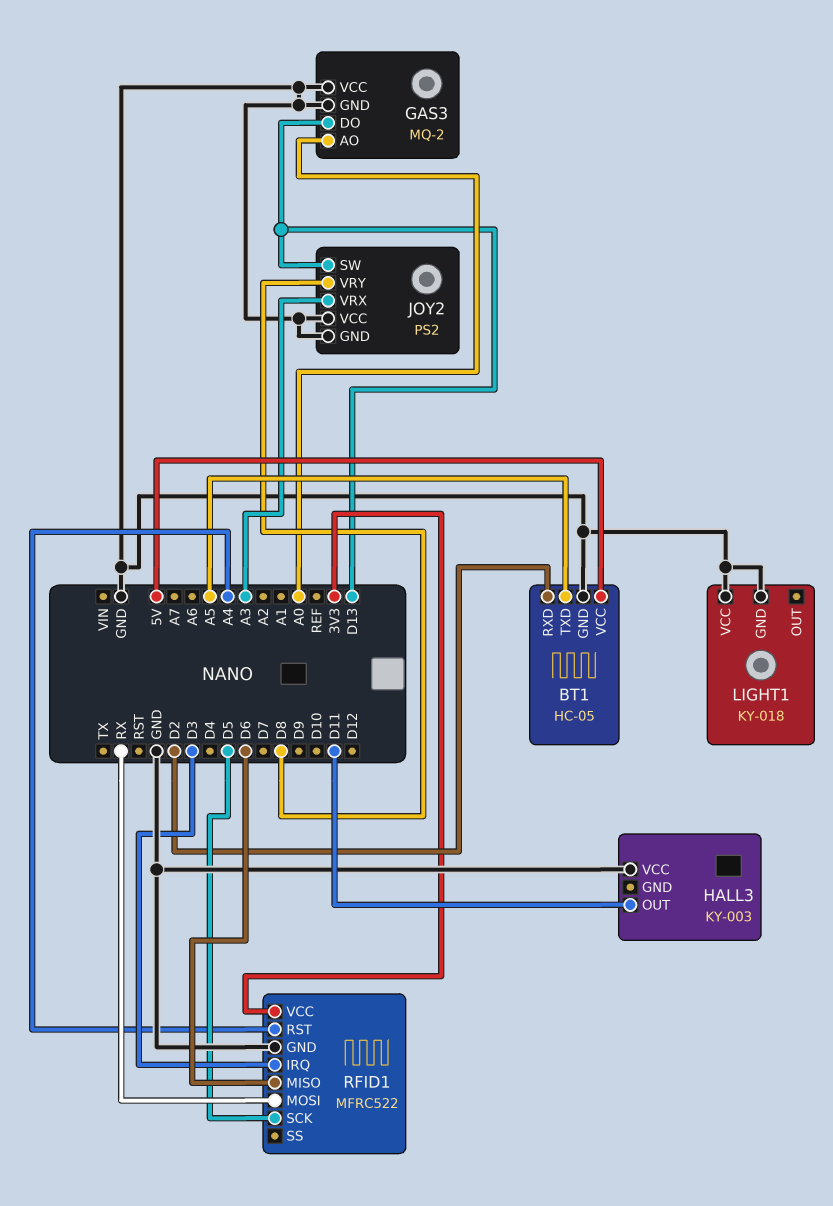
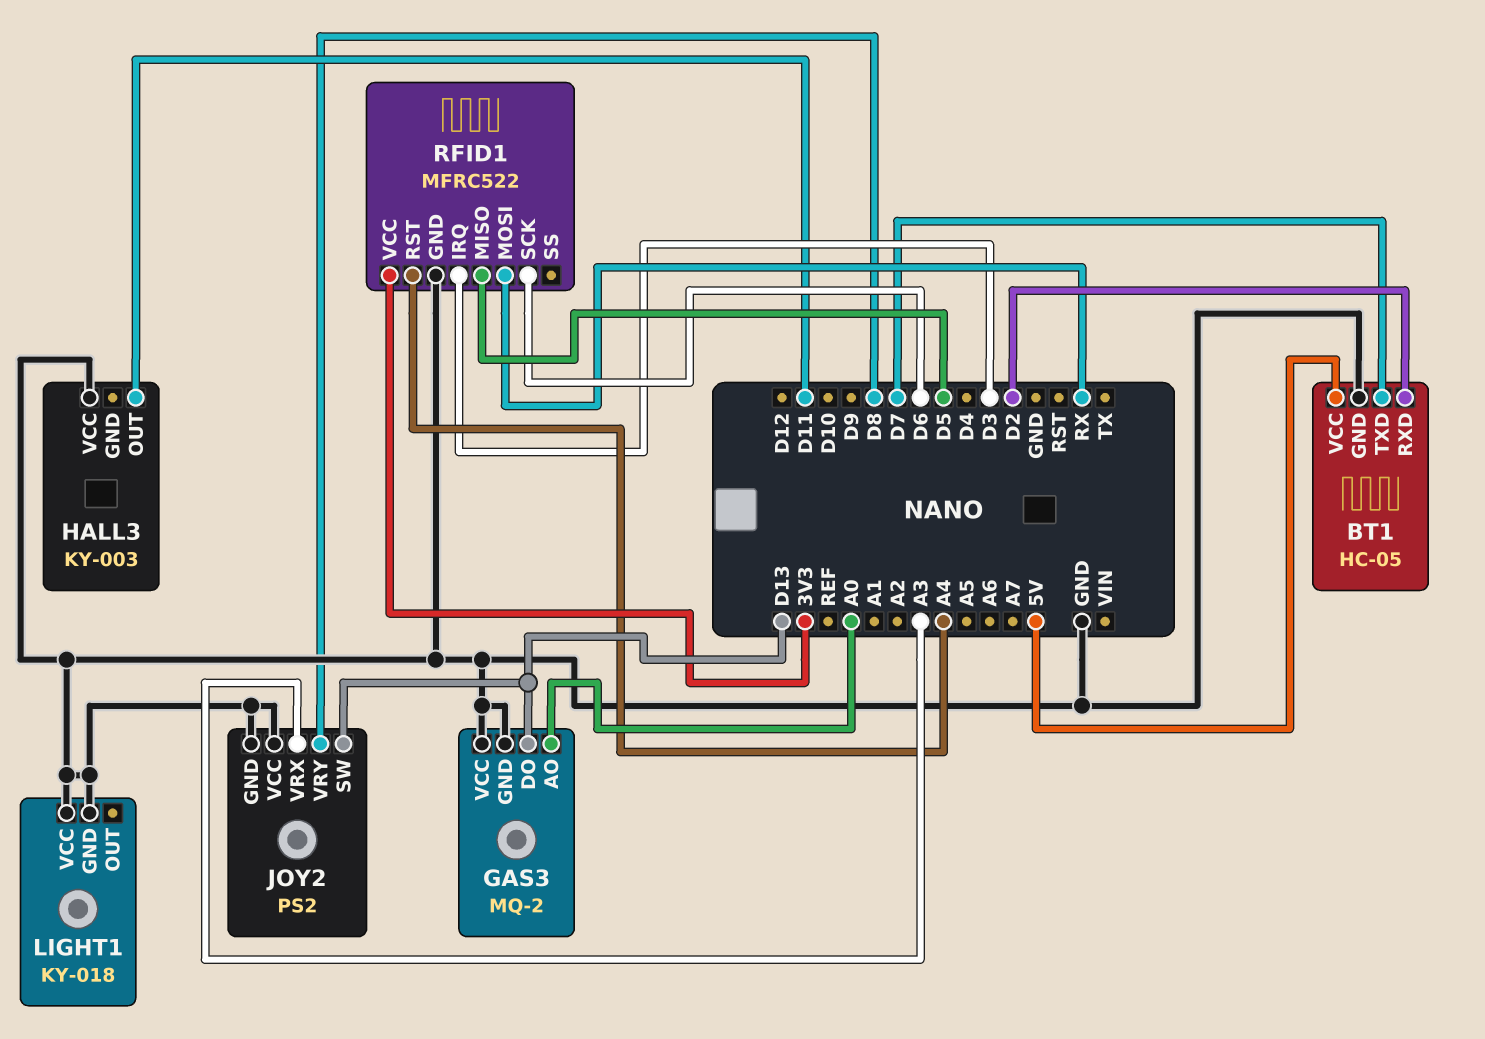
BT1 pin TXD: A5 -> D7
RFID1 pin MISO: D6 -> D5
RFID1 pin SCK: D5 -> D6

